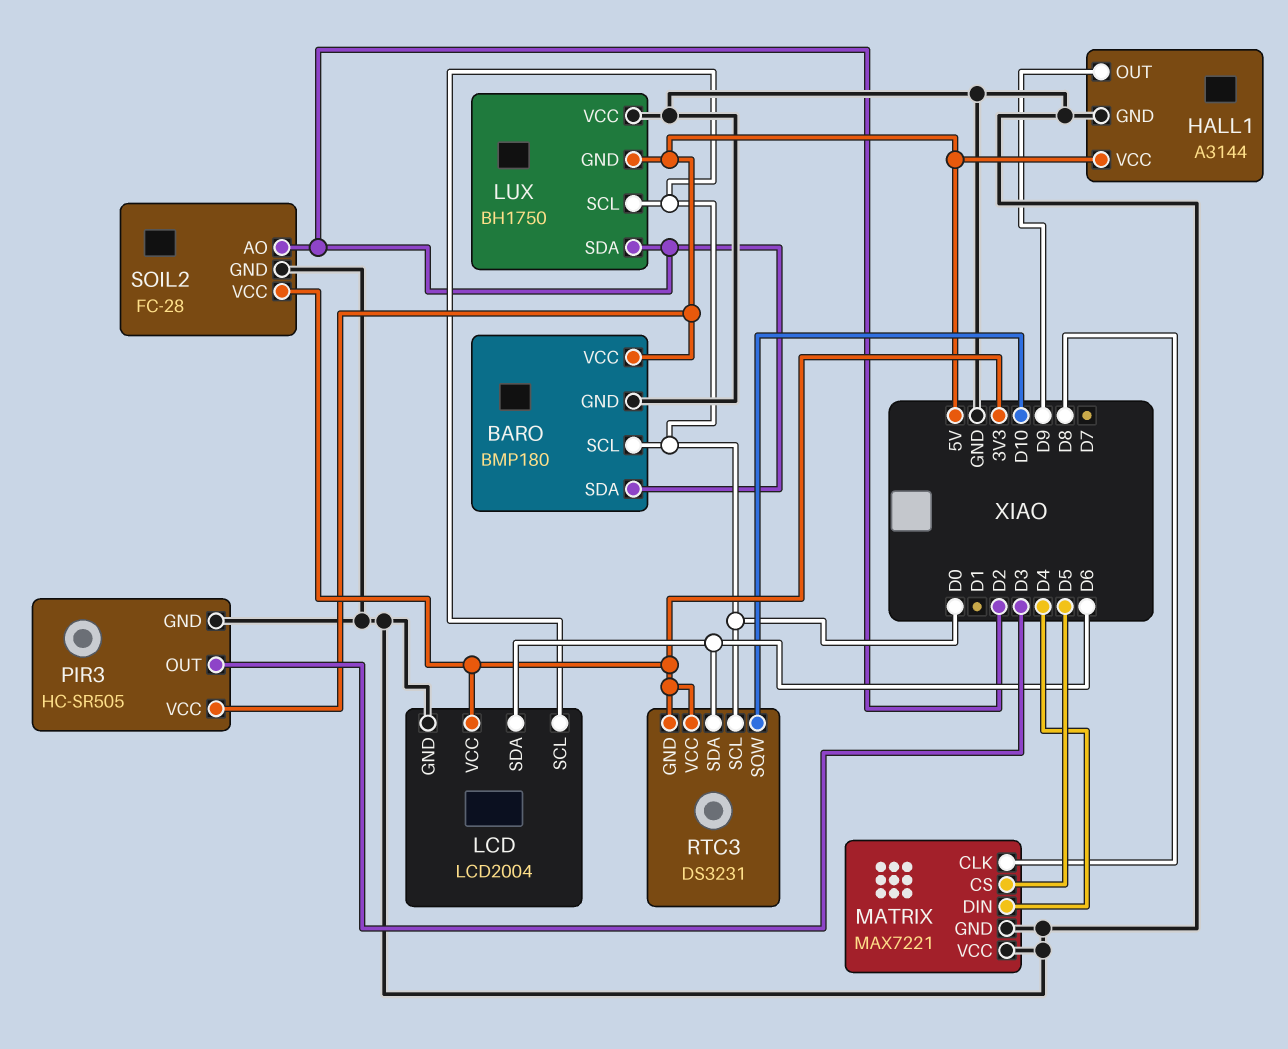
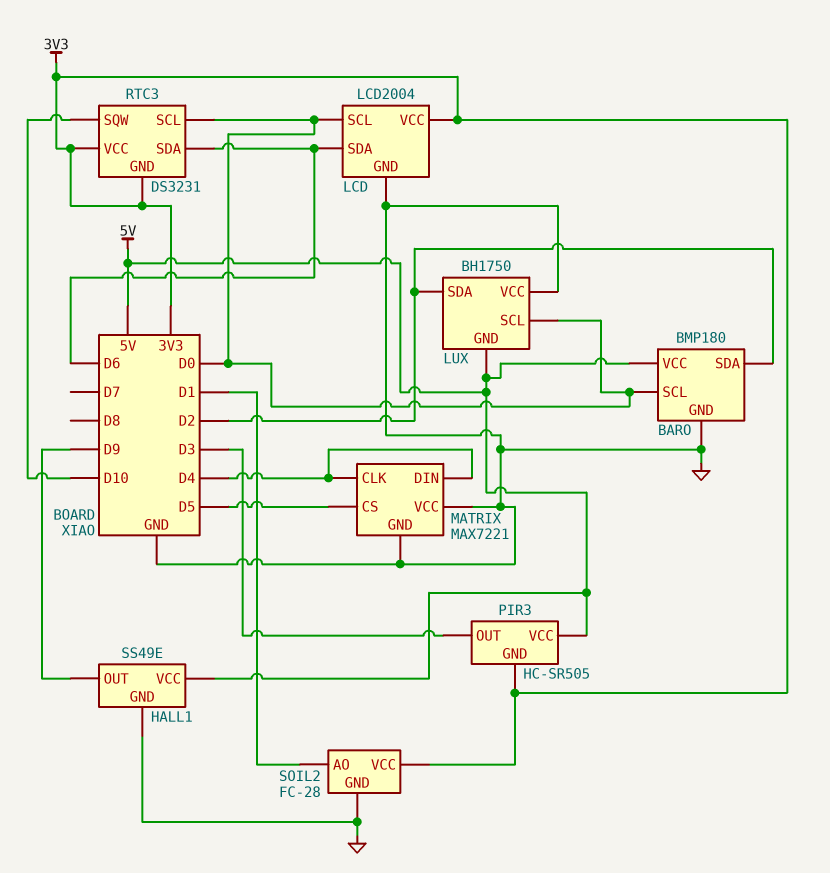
HALL1: A3144 -> SS49E
MATRIX pin CLK: D8 -> D4
PIR3 pin GND: GND -> 3V3
SOIL2 pin AO: D2 -> D1

